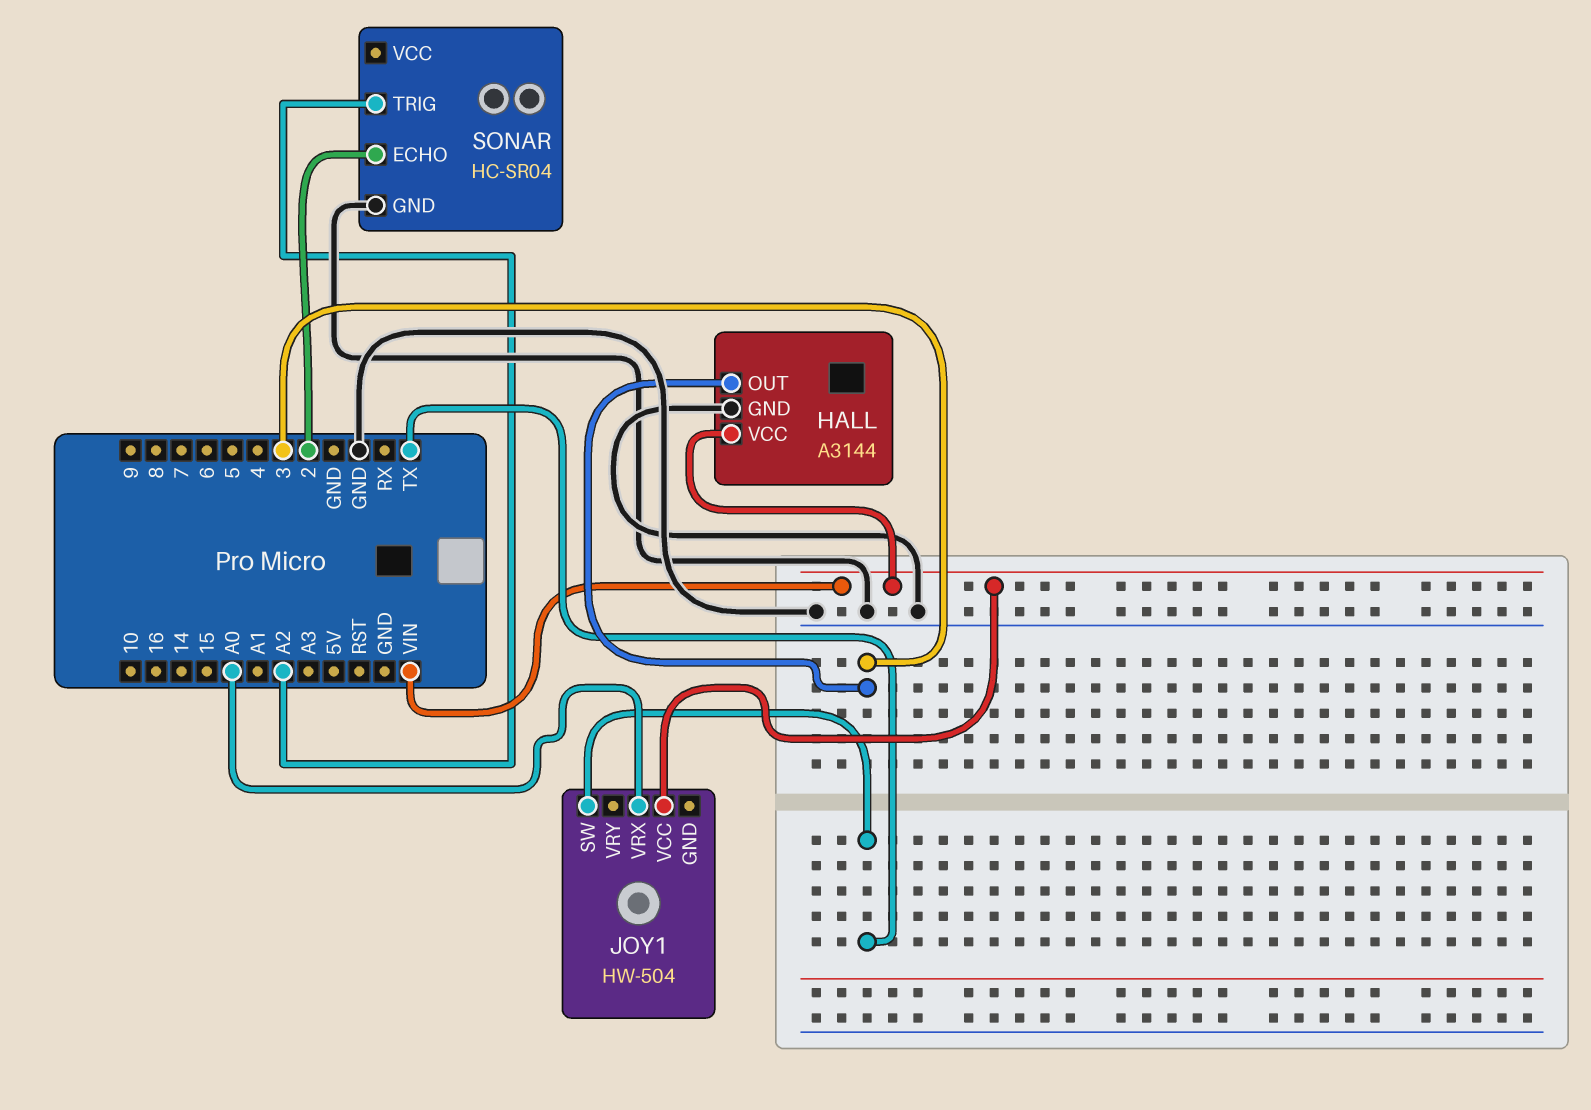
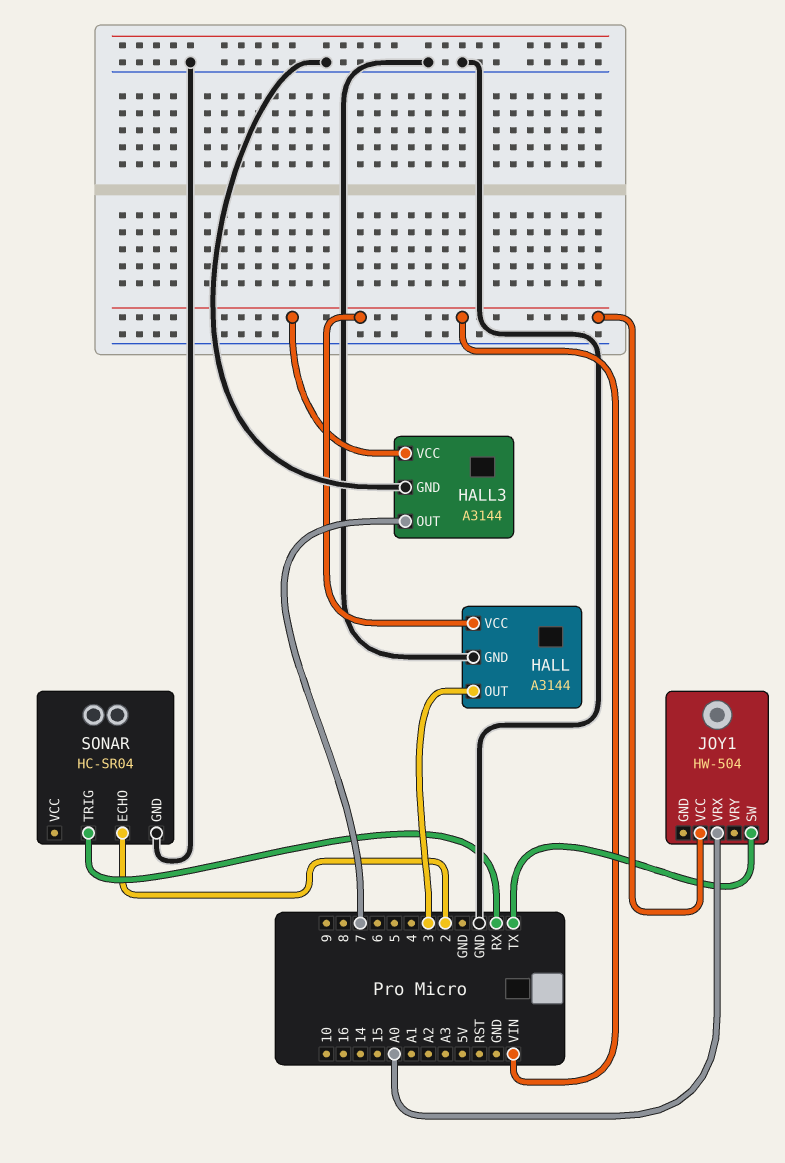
HALL3: none -> A3144
HALL3 pin GND: none -> GND
HALL3 pin OUT: none -> 7
HALL3 pin VCC: none -> VIN
SONAR pin TRIG: A2 -> RX

